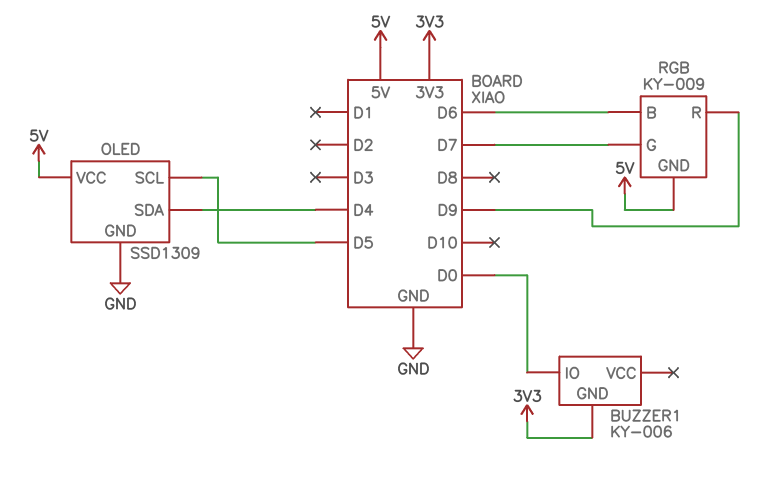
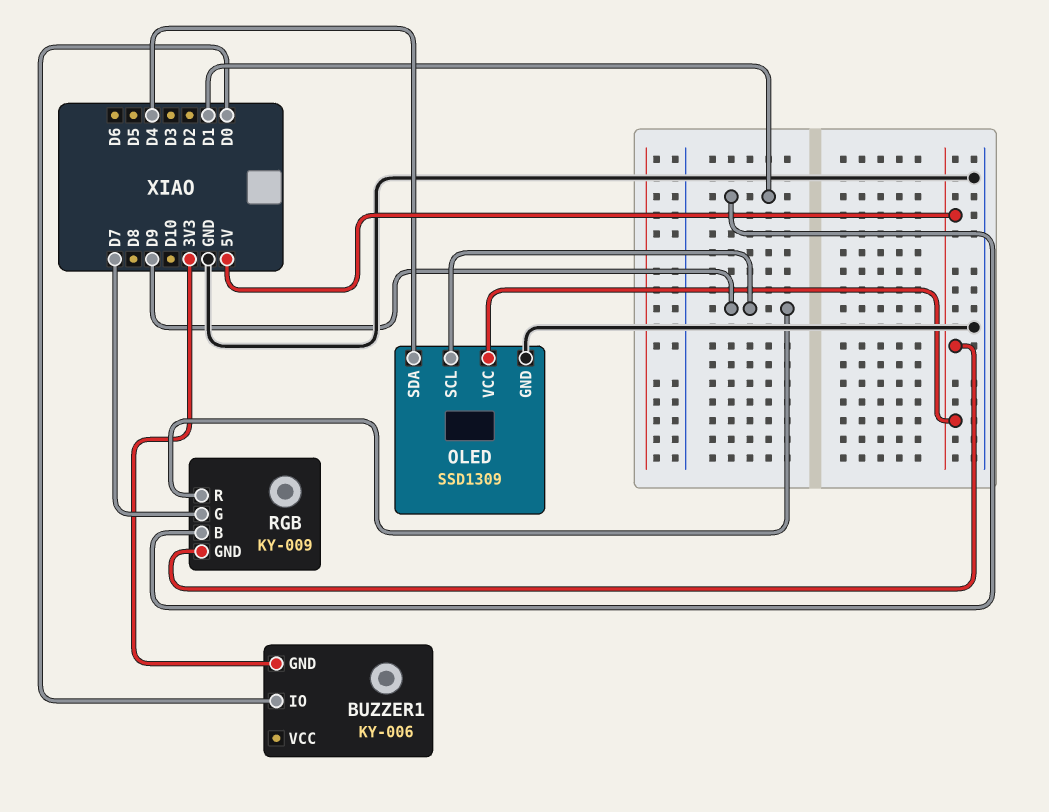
OLED pin SCL: D5 -> D9
RGB pin B: D6 -> D1

